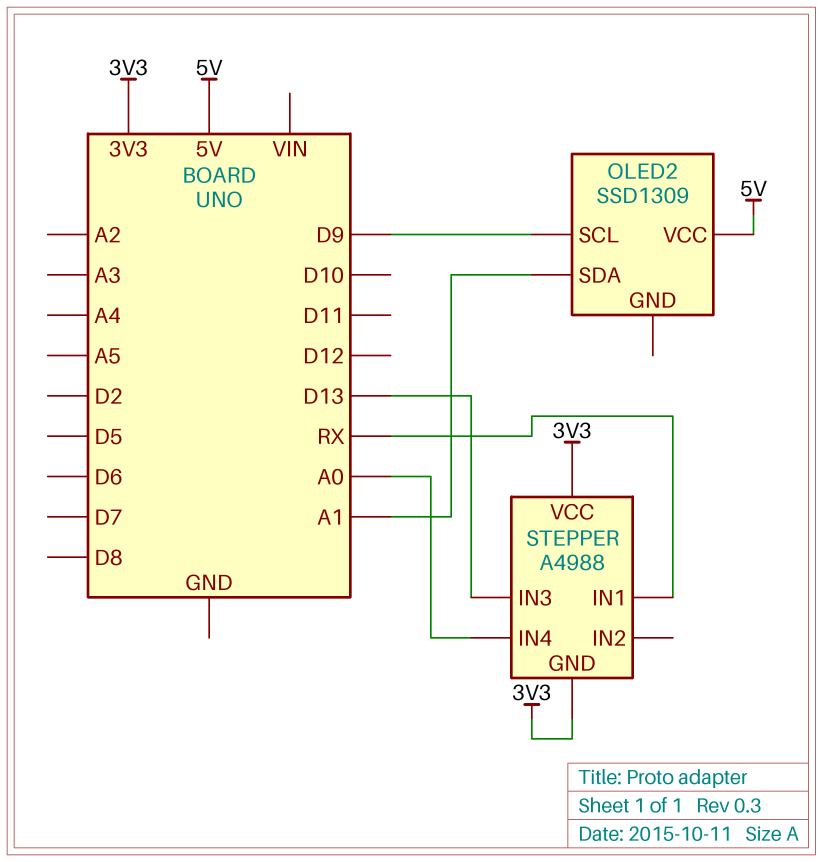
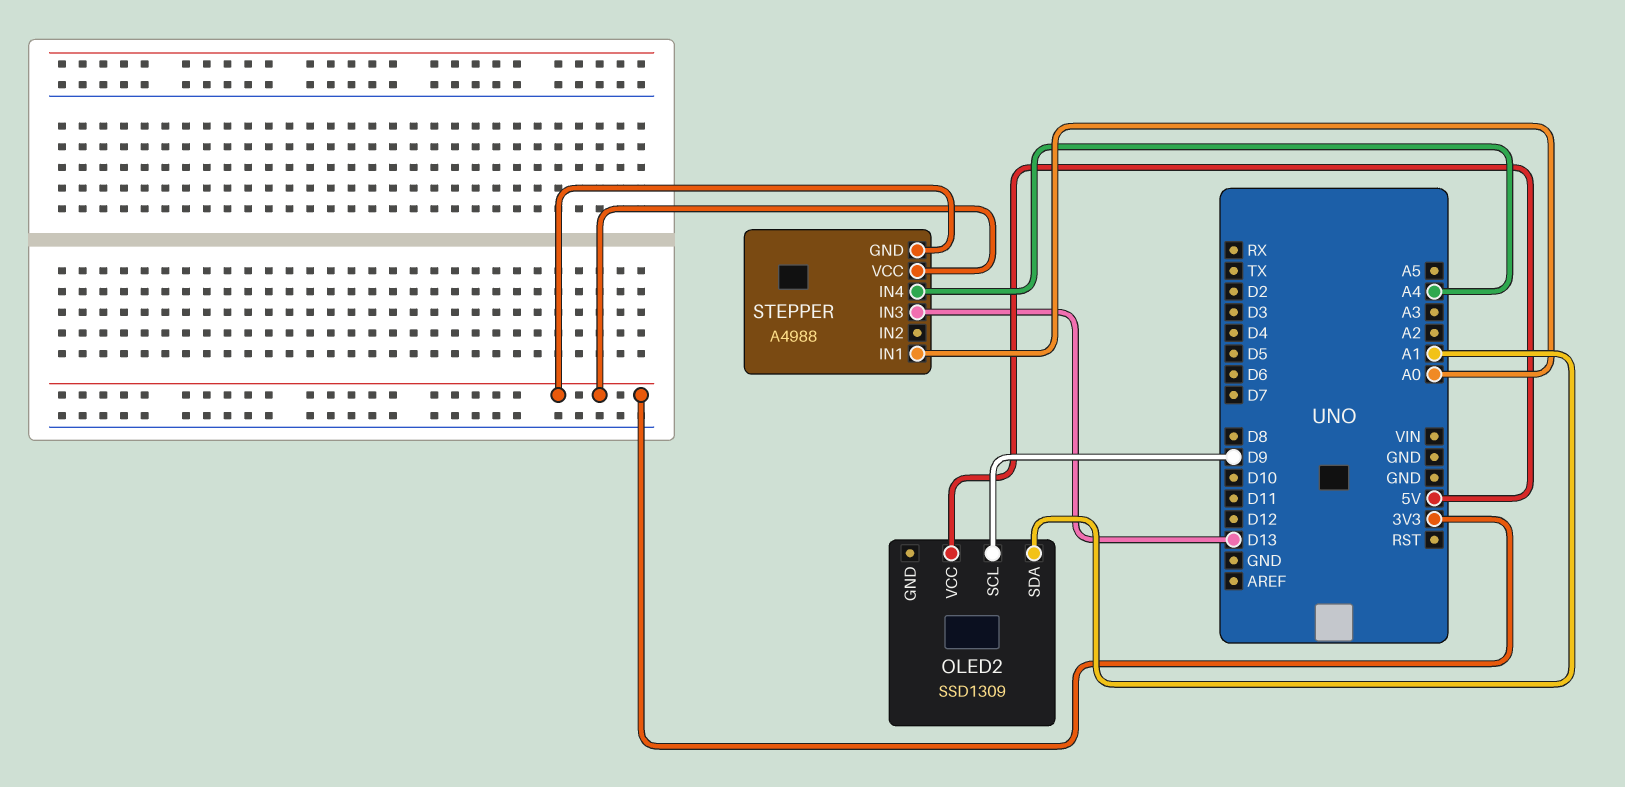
STEPPER pin IN1: RX -> A0
STEPPER pin IN4: A0 -> A4

